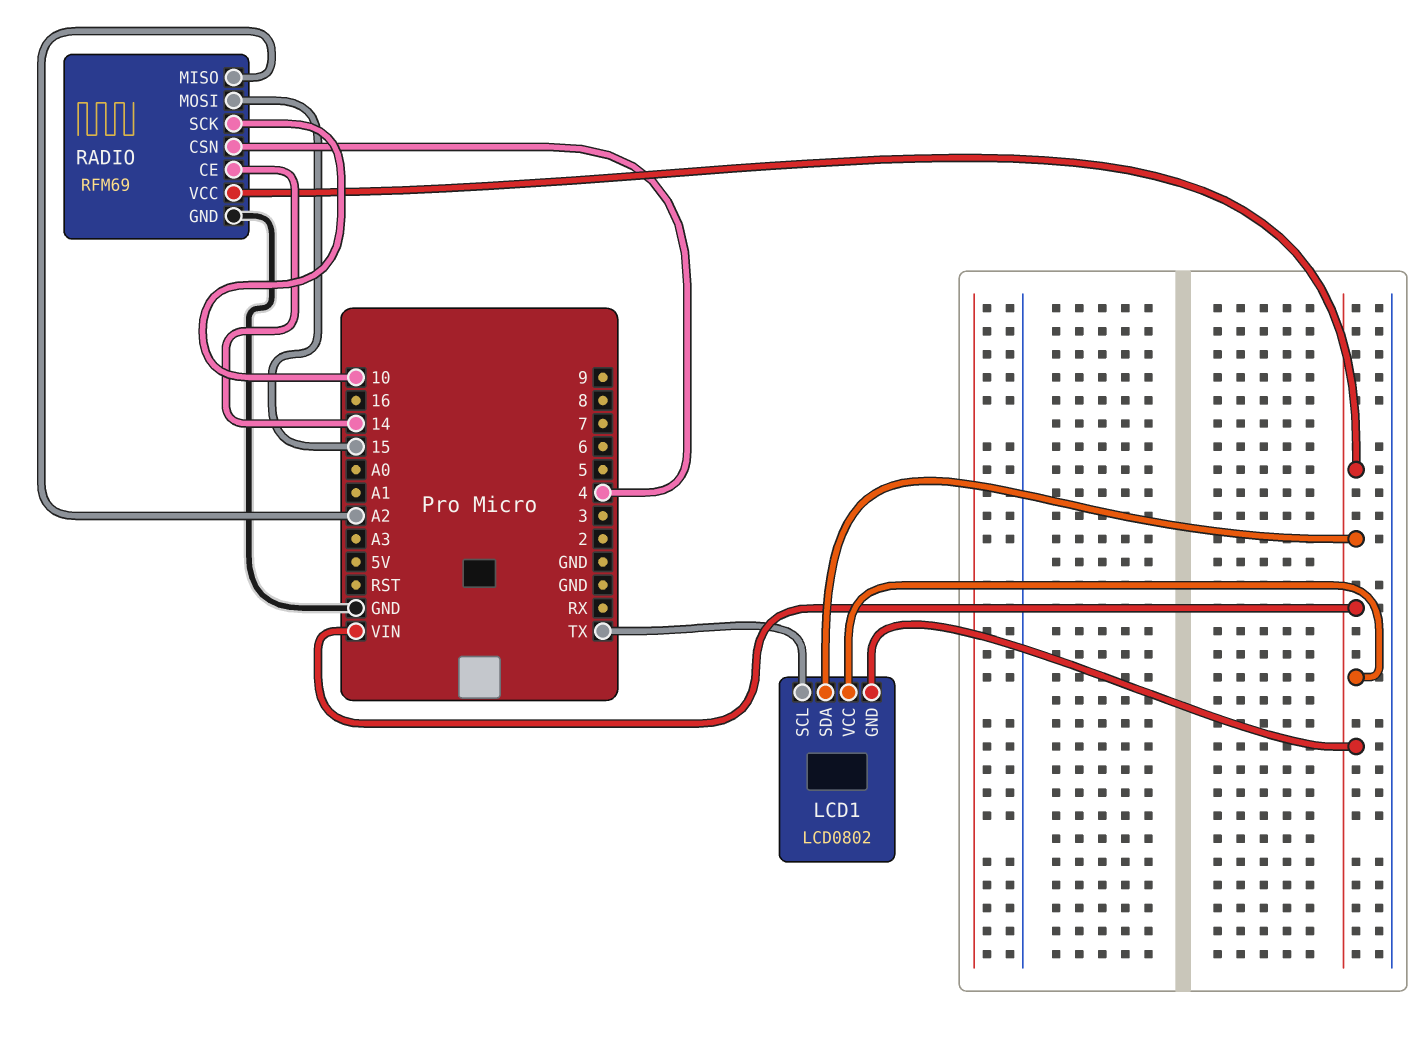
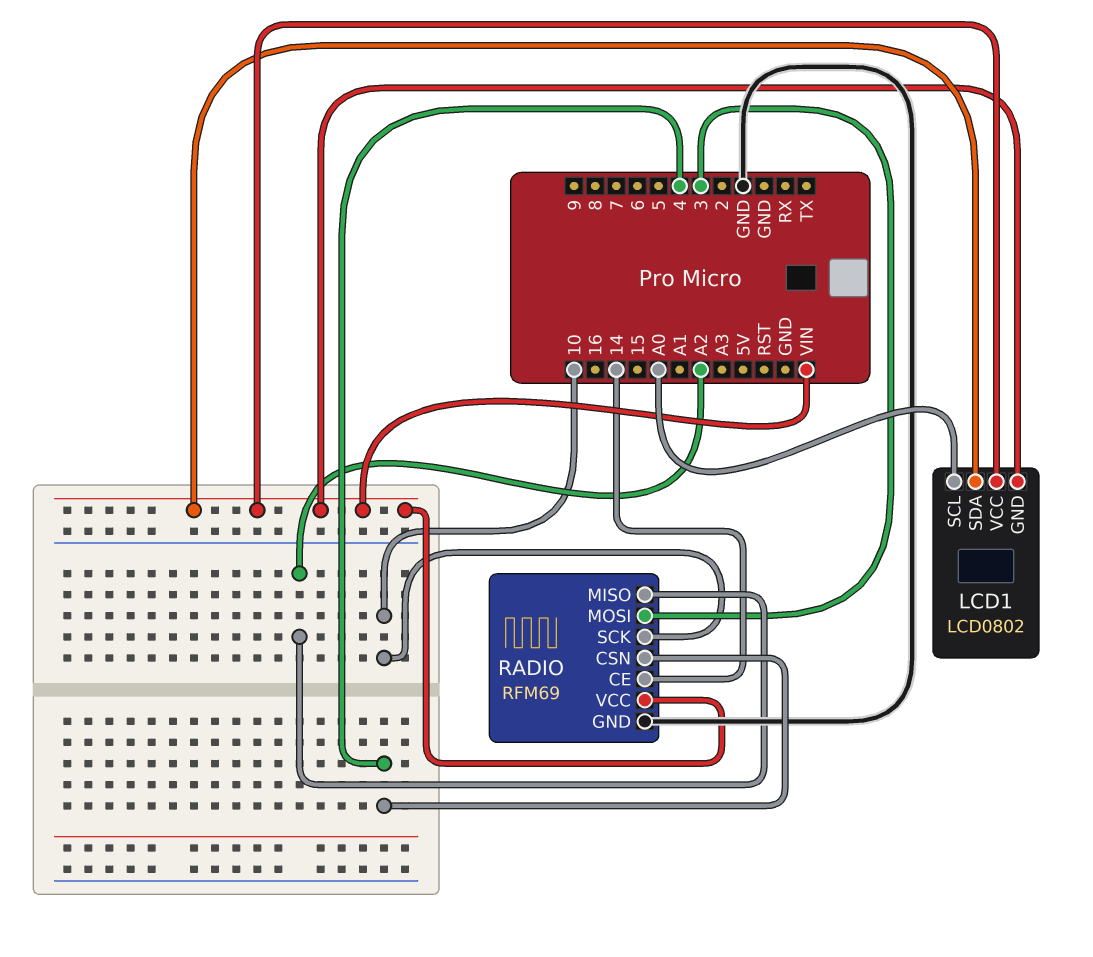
LCD1 pin SCL: TX -> A0
RADIO pin MOSI: 15 -> 3

